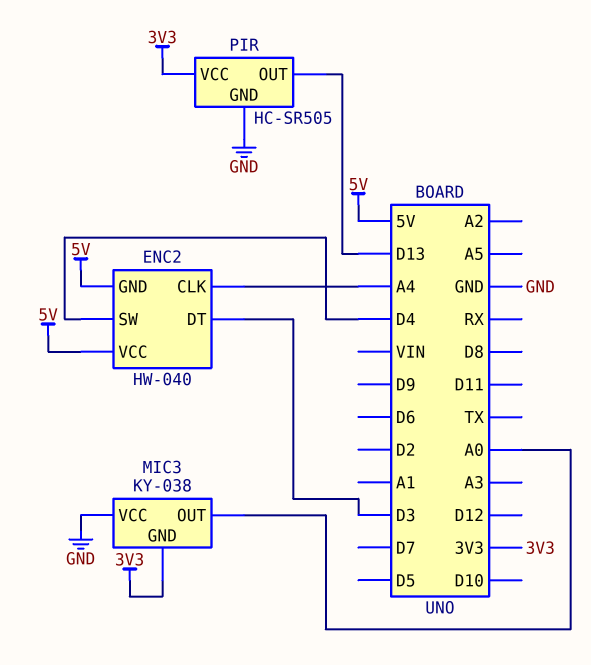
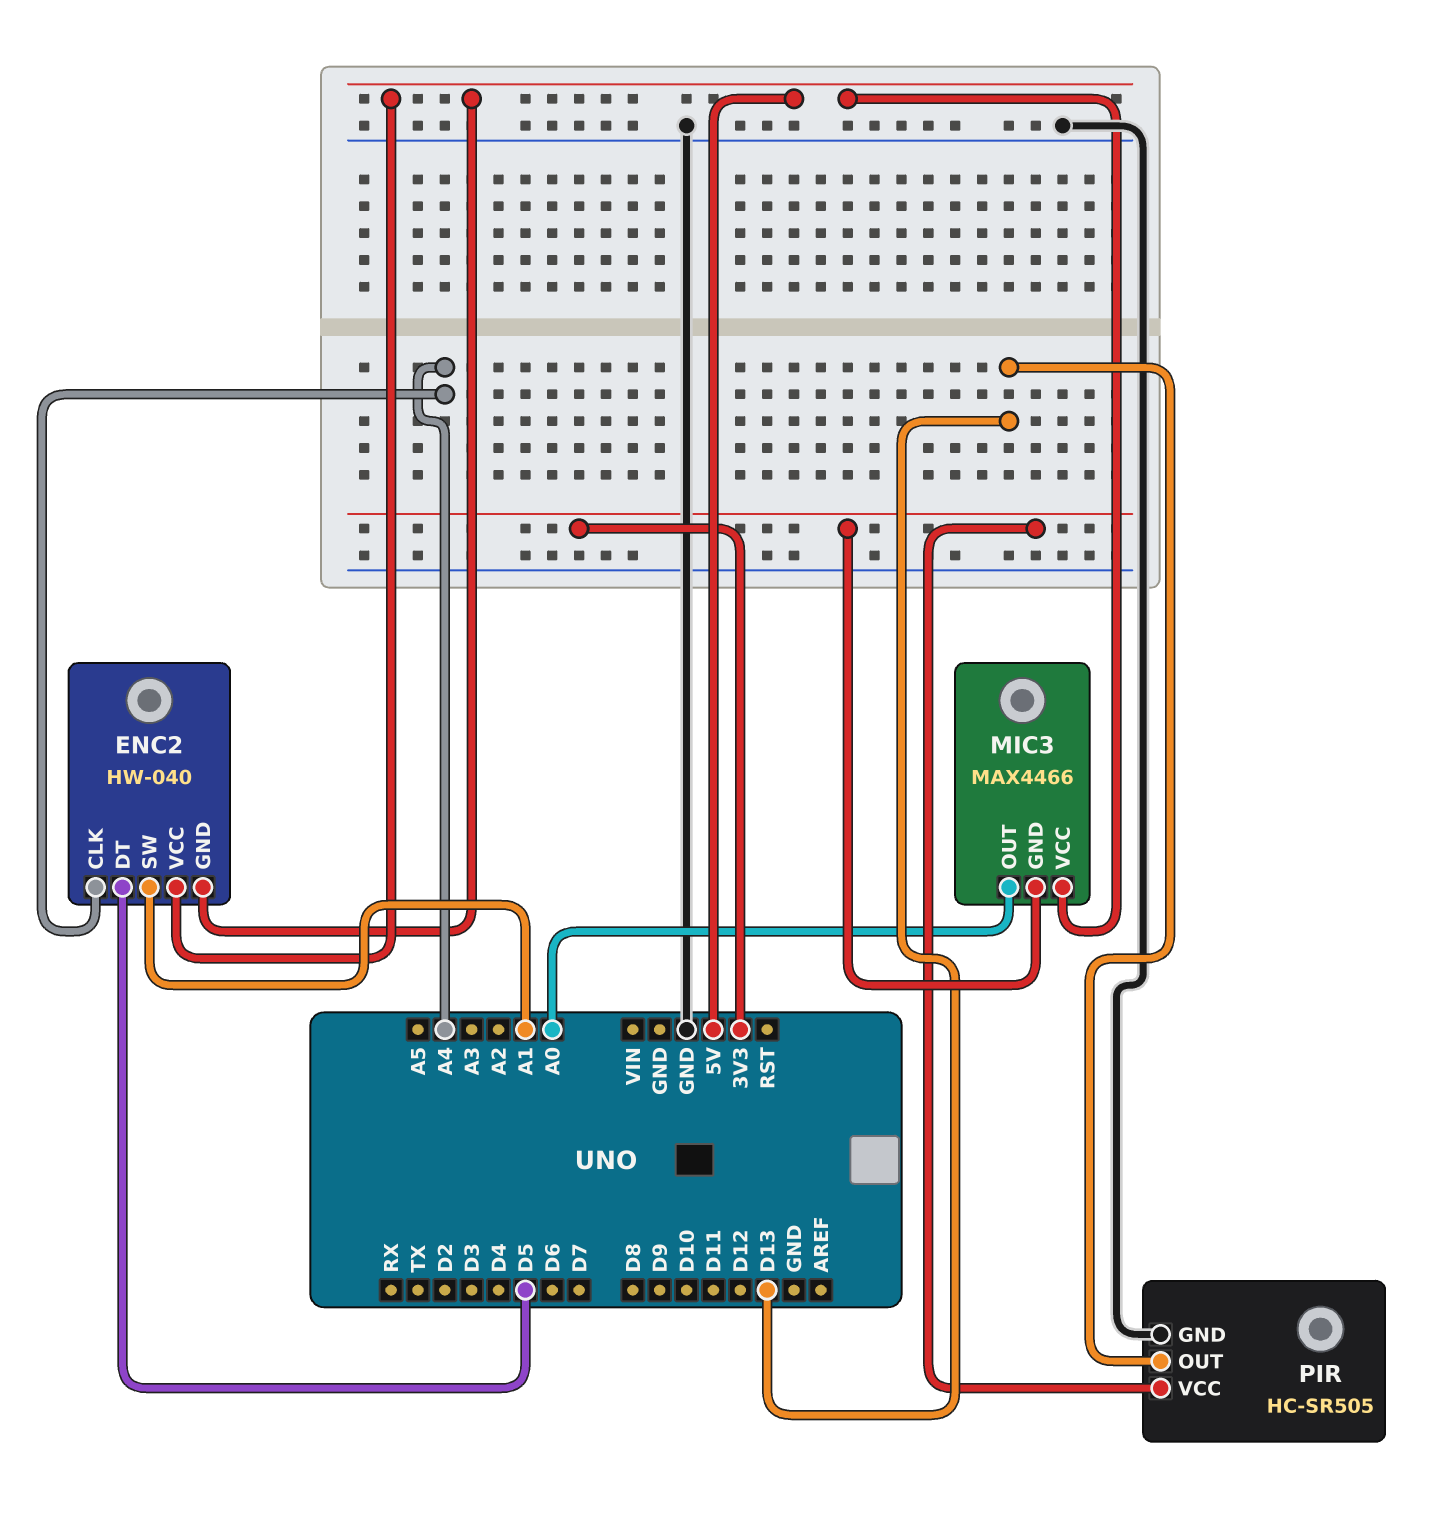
ENC2 pin DT: D3 -> D5
ENC2 pin SW: D4 -> A1
MIC3: KY-038 -> MAX4466
MIC3 pin VCC: GND -> 5V

